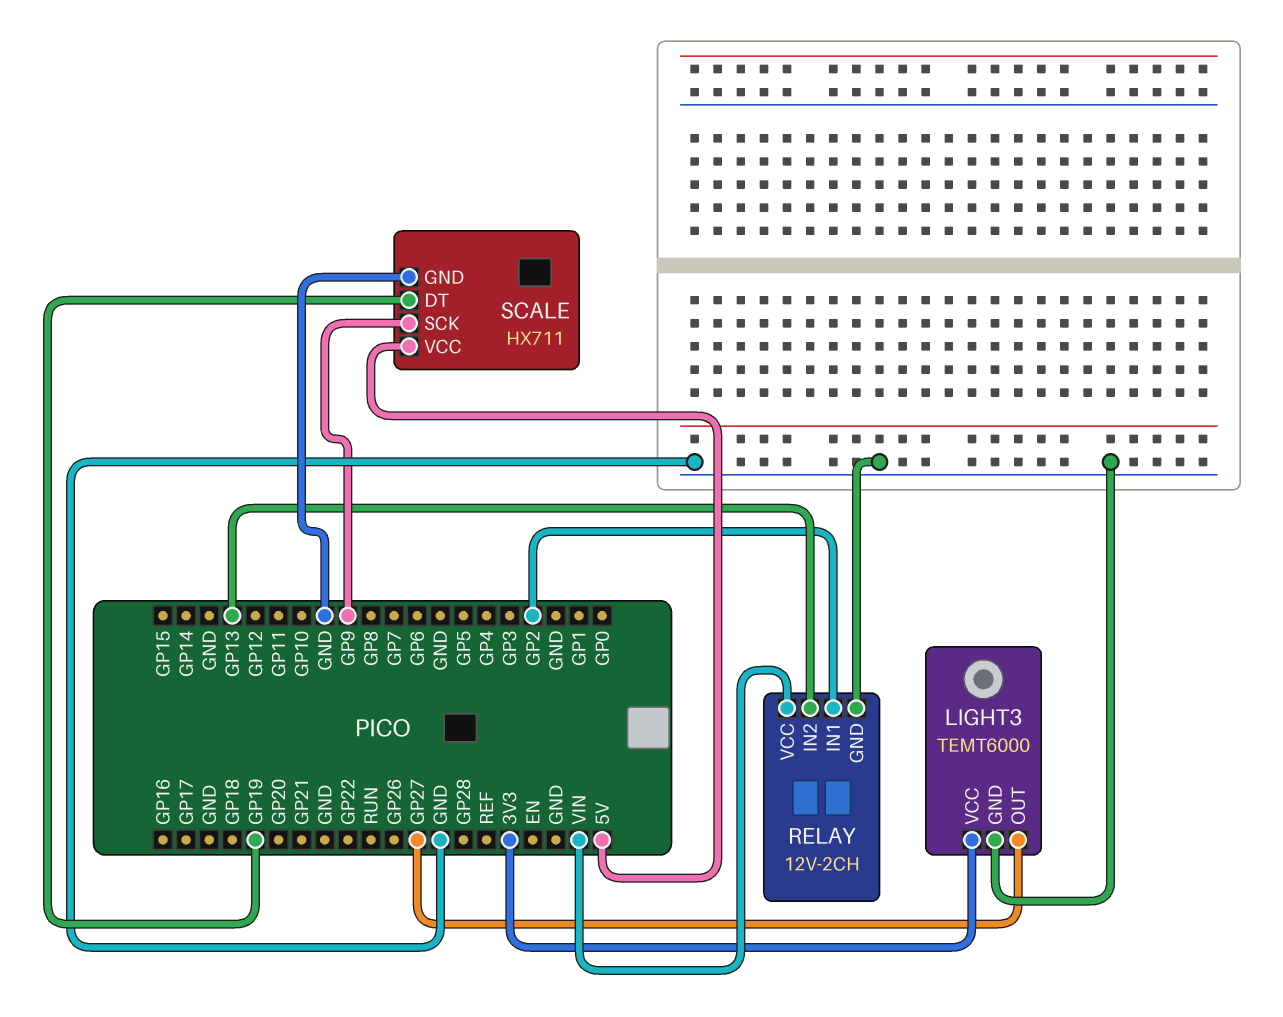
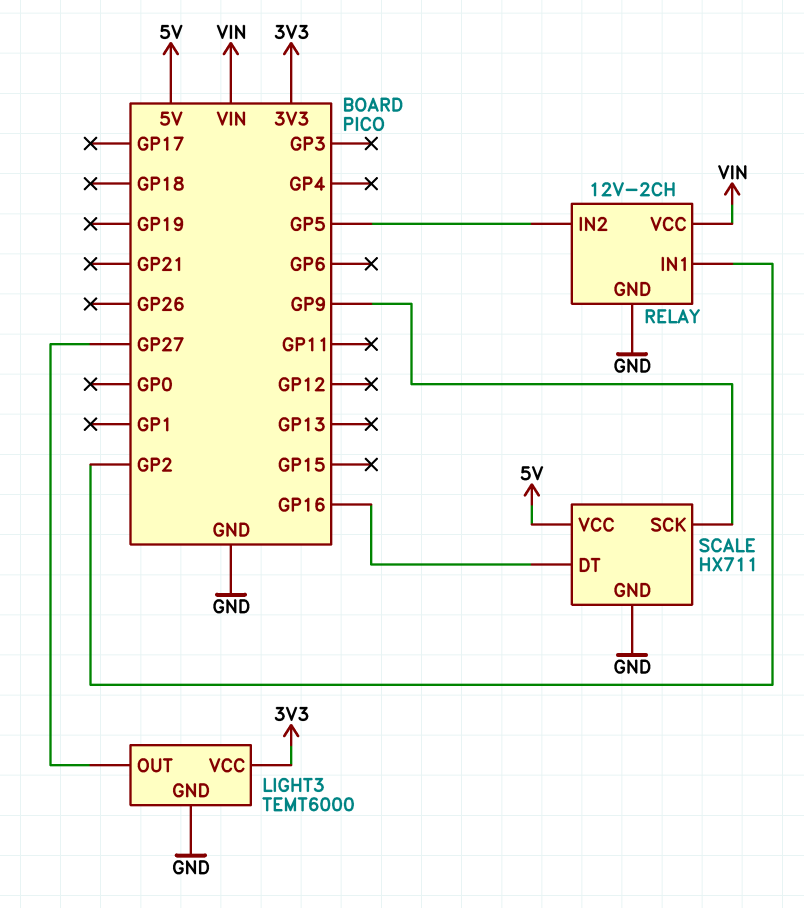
RELAY pin IN2: GP13 -> GP5
SCALE pin DT: GP19 -> GP16

